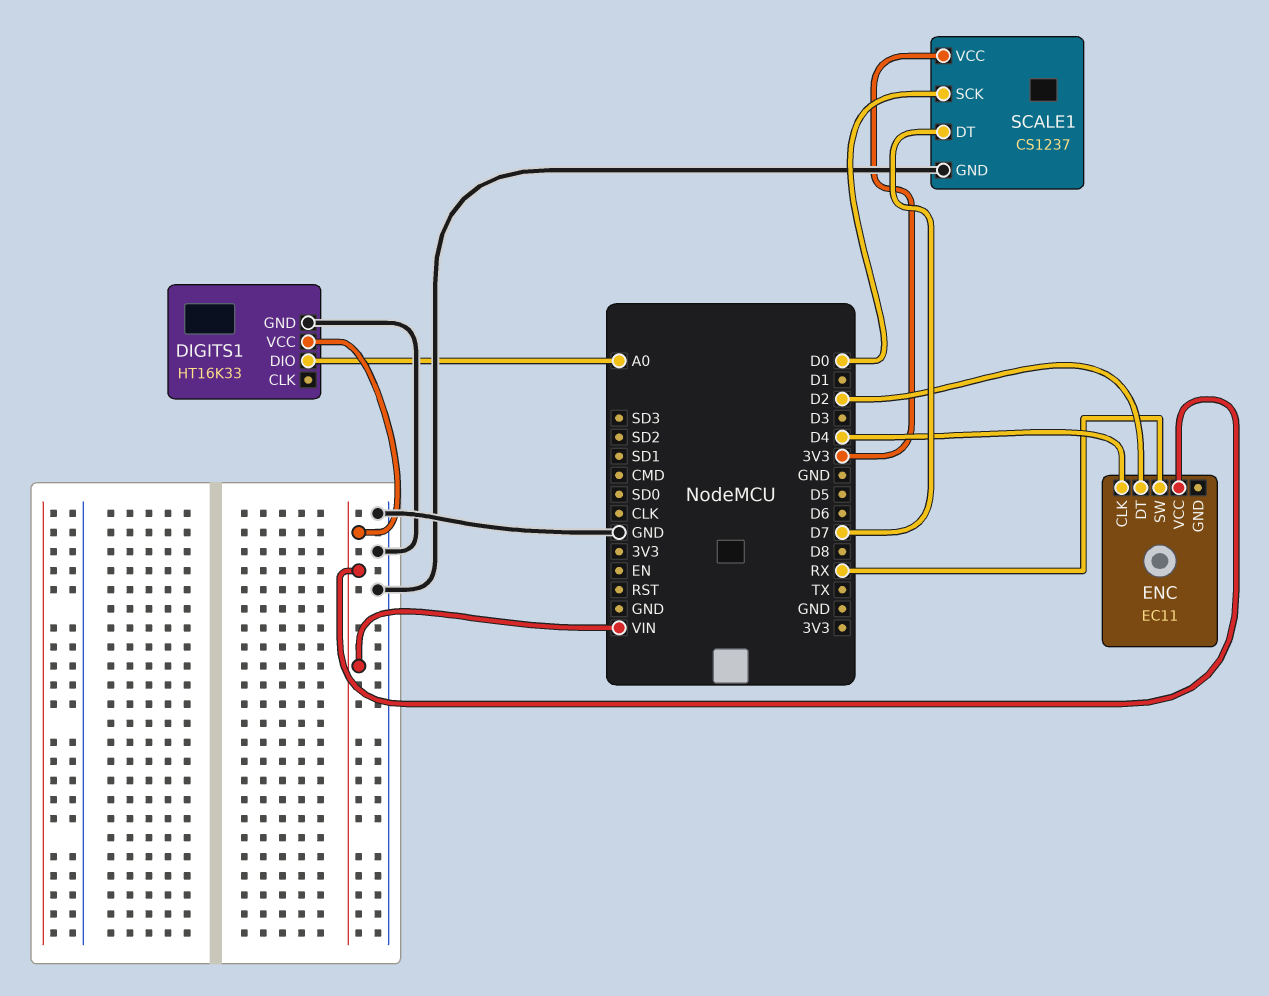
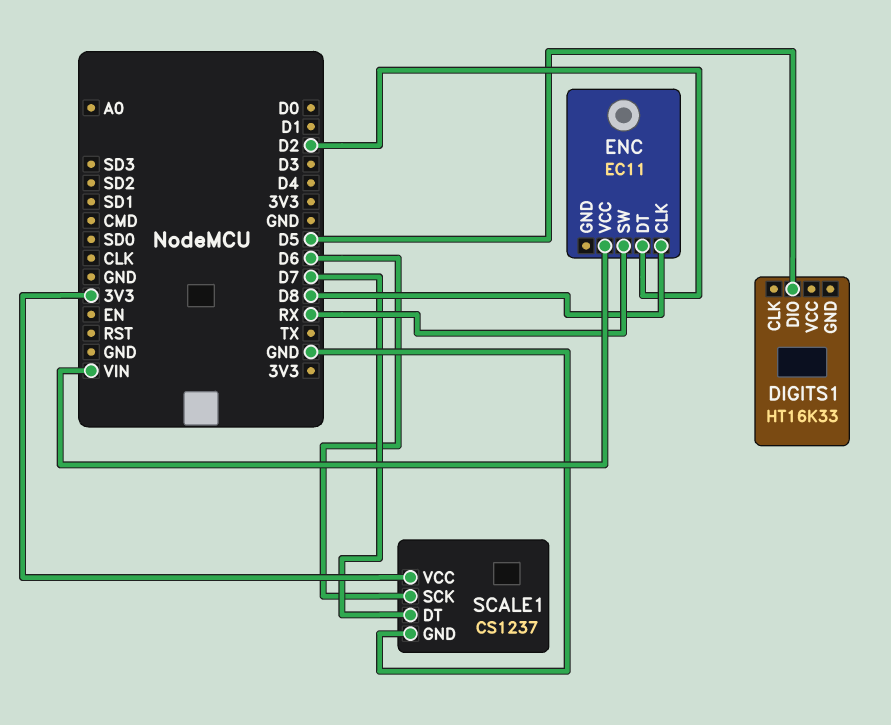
DIGITS1 pin DIO: A0 -> D5
DIGITS1 pin GND: GND -> none
DIGITS1 pin VCC: VIN -> none
ENC pin CLK: D4 -> D8
SCALE1 pin SCK: D0 -> D6

